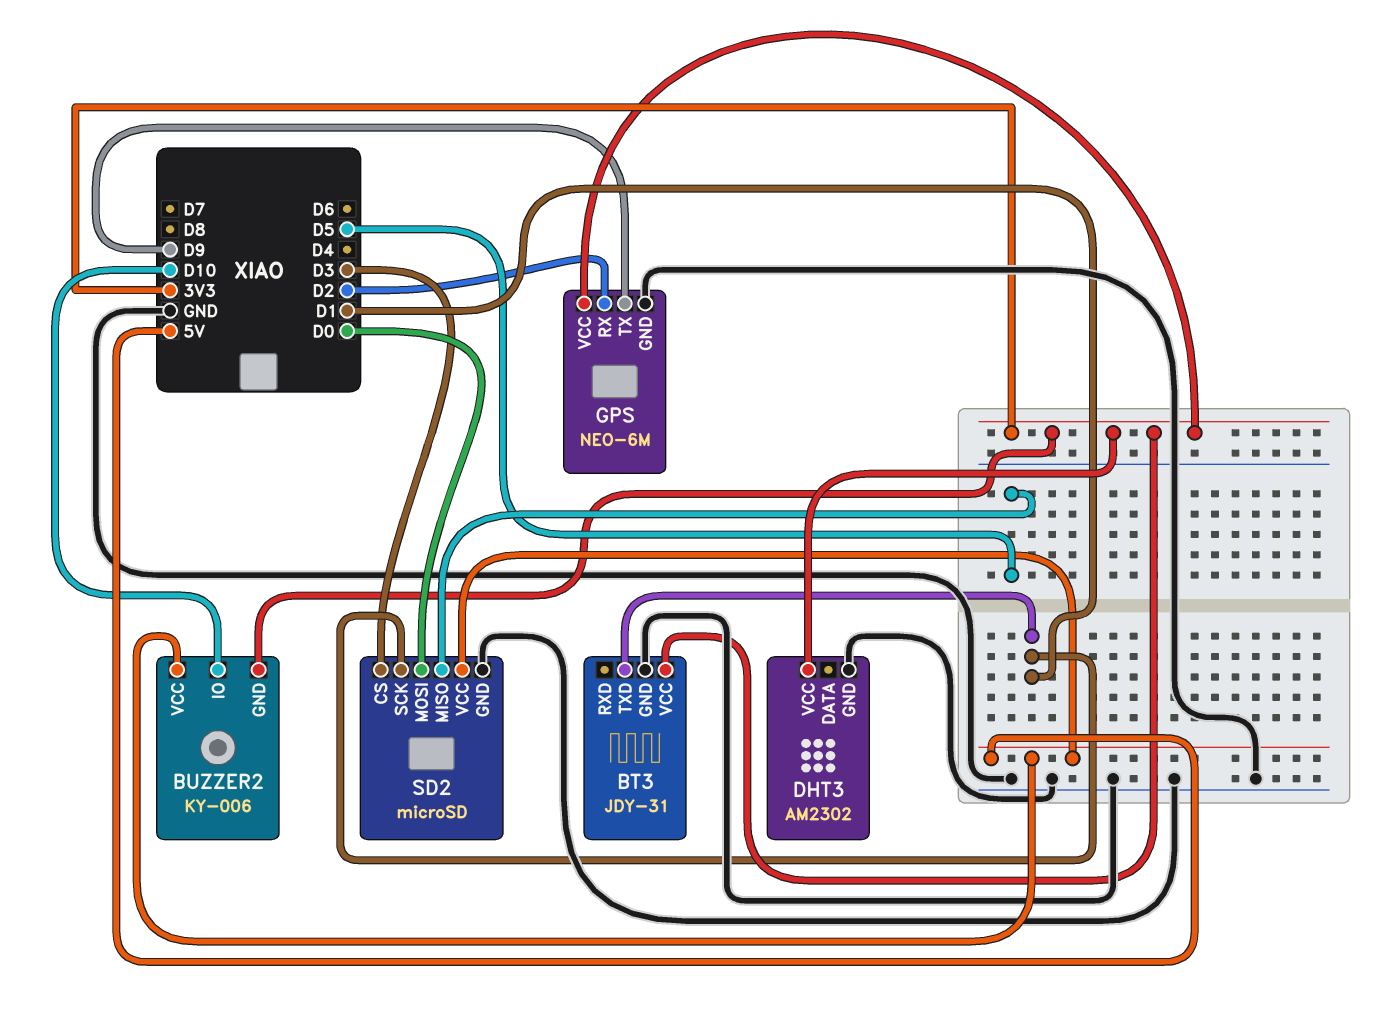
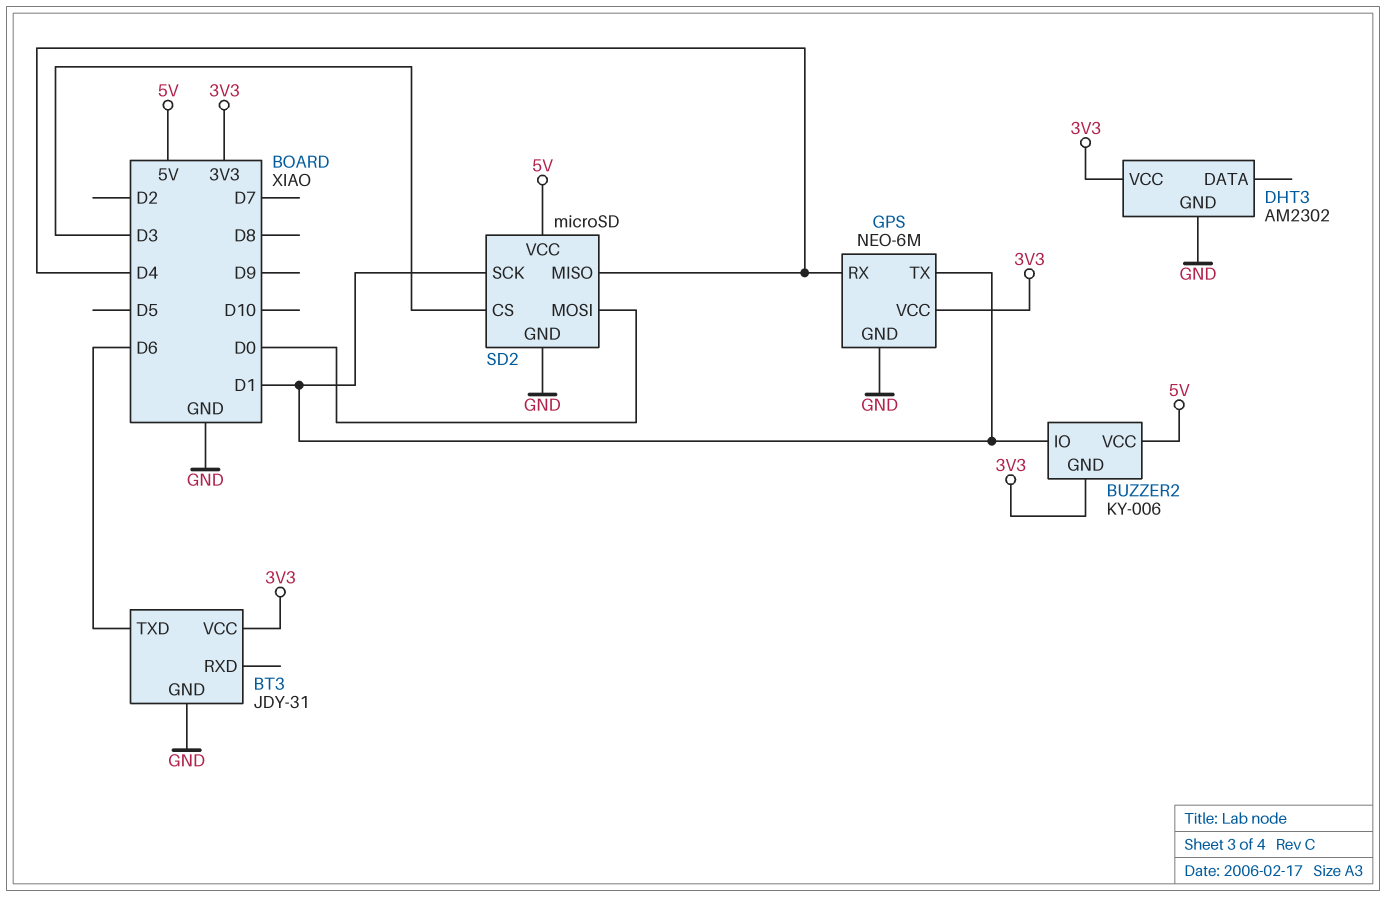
BT3 pin TXD: D1 -> D6
BUZZER2 pin IO: D10 -> D1
GPS pin RX: D2 -> D4
GPS pin TX: D9 -> D1
SD2 pin MISO: D5 -> D4

